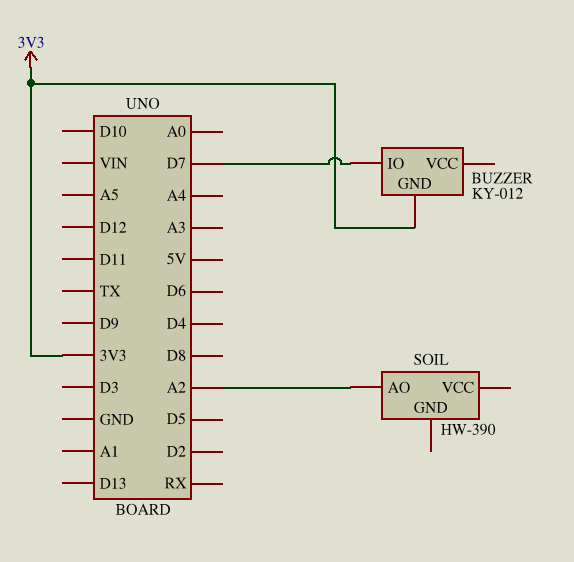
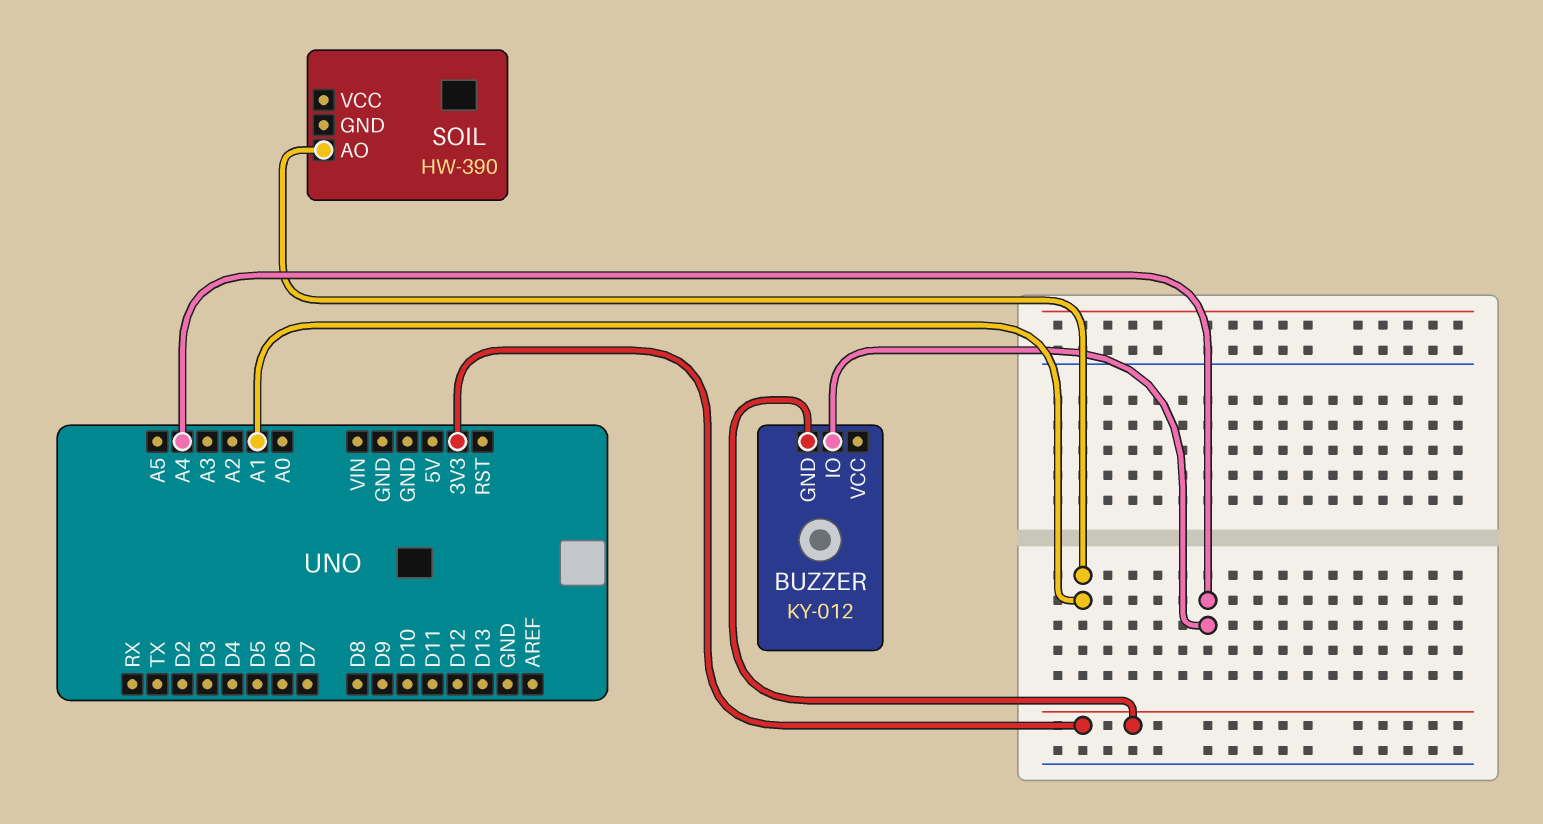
BUZZER pin IO: D7 -> A4
SOIL pin AO: A2 -> A1

